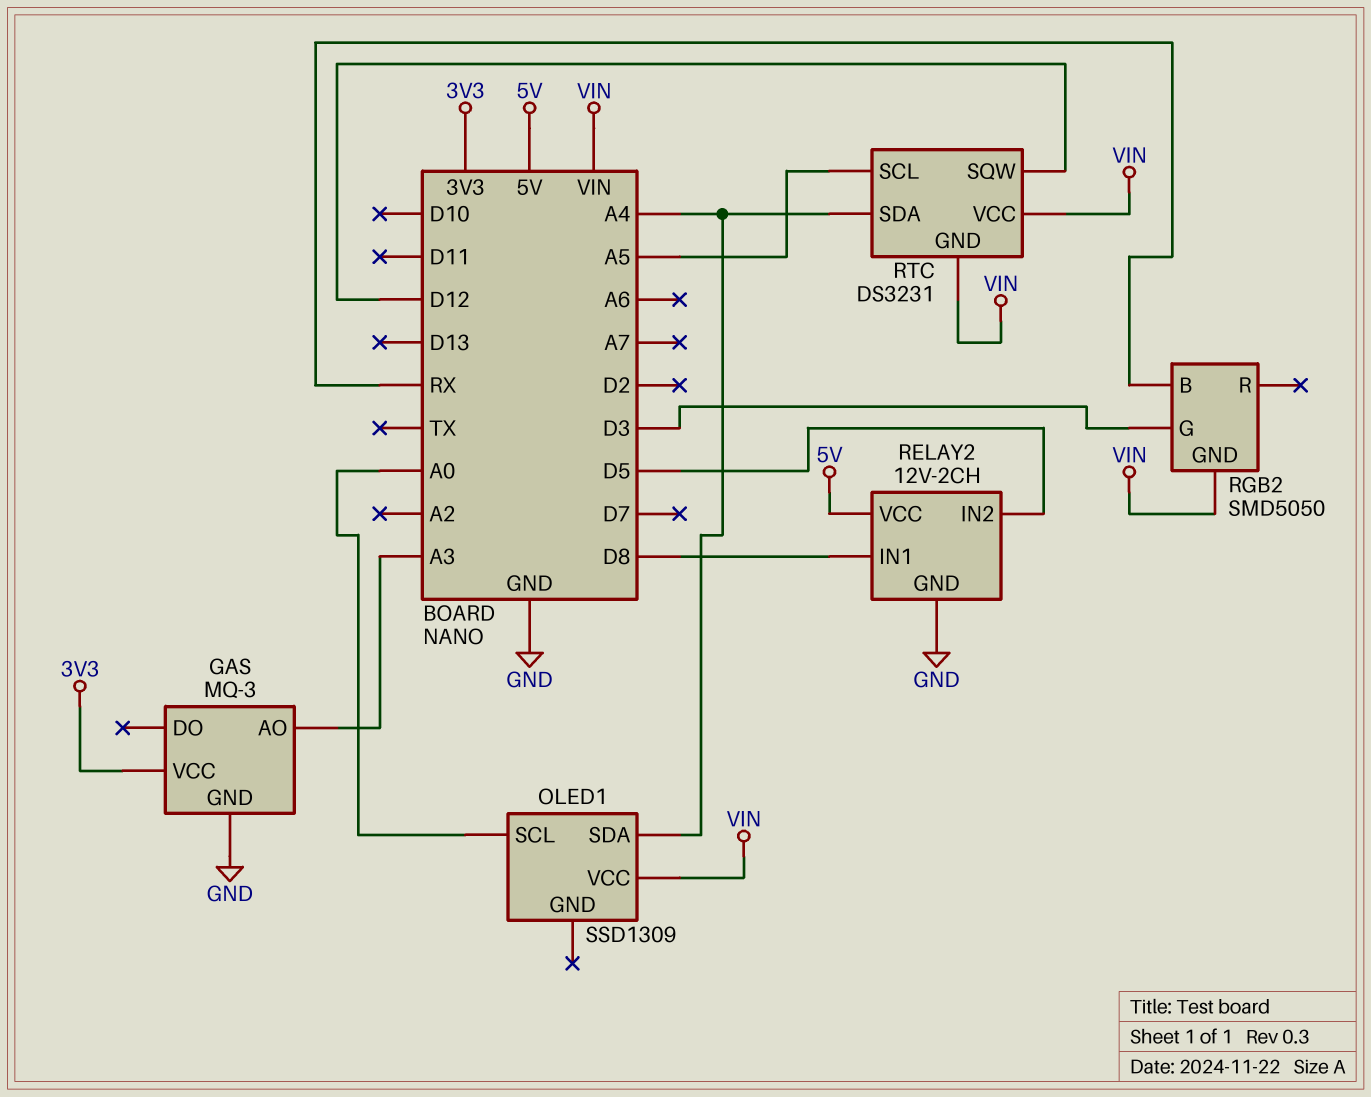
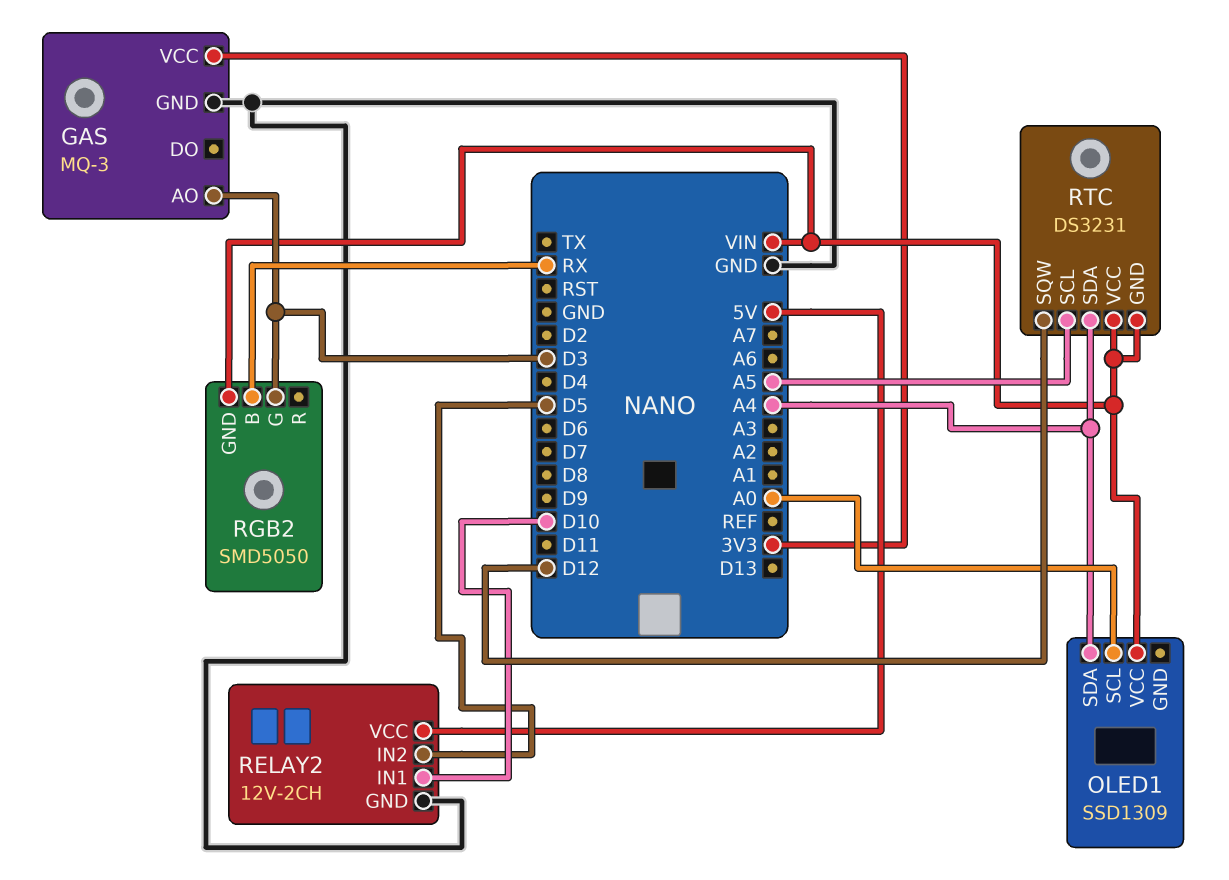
GAS pin AO: A3 -> D3
RELAY2 pin IN1: D8 -> D10

